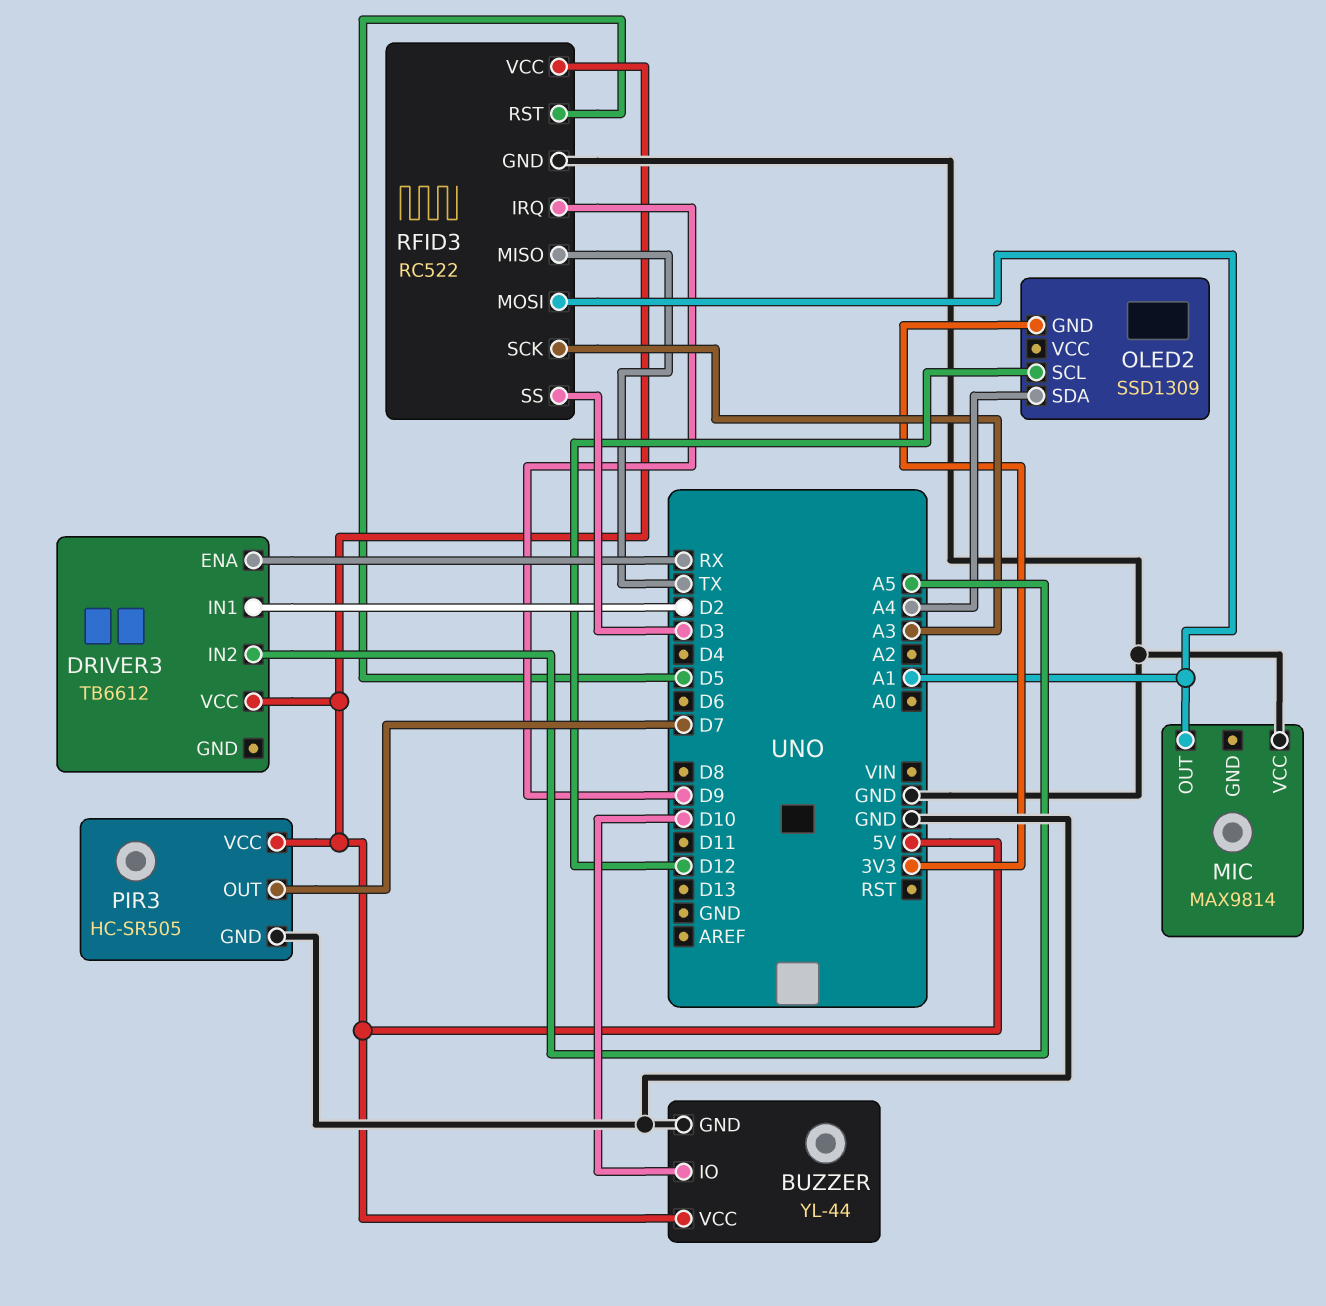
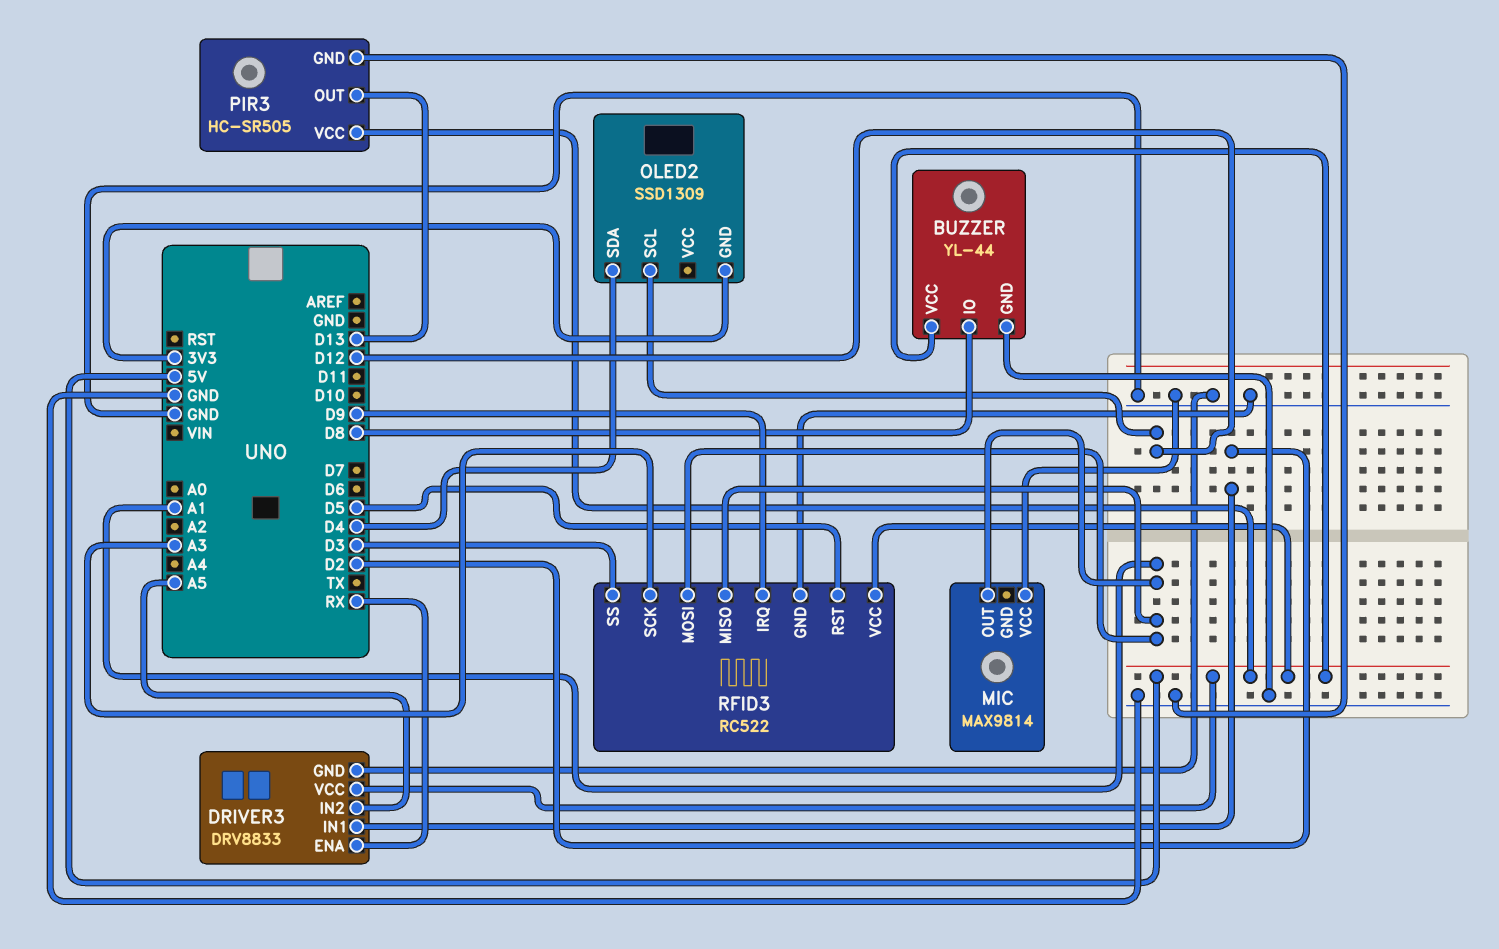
BUZZER pin IO: D10 -> D8
DRIVER3: TB6612 -> DRV8833
DRIVER3 pin GND: none -> GND
OLED2 pin SDA: A4 -> D4
PIR3 pin OUT: D7 -> D13
RFID3 pin MISO: TX -> A1

